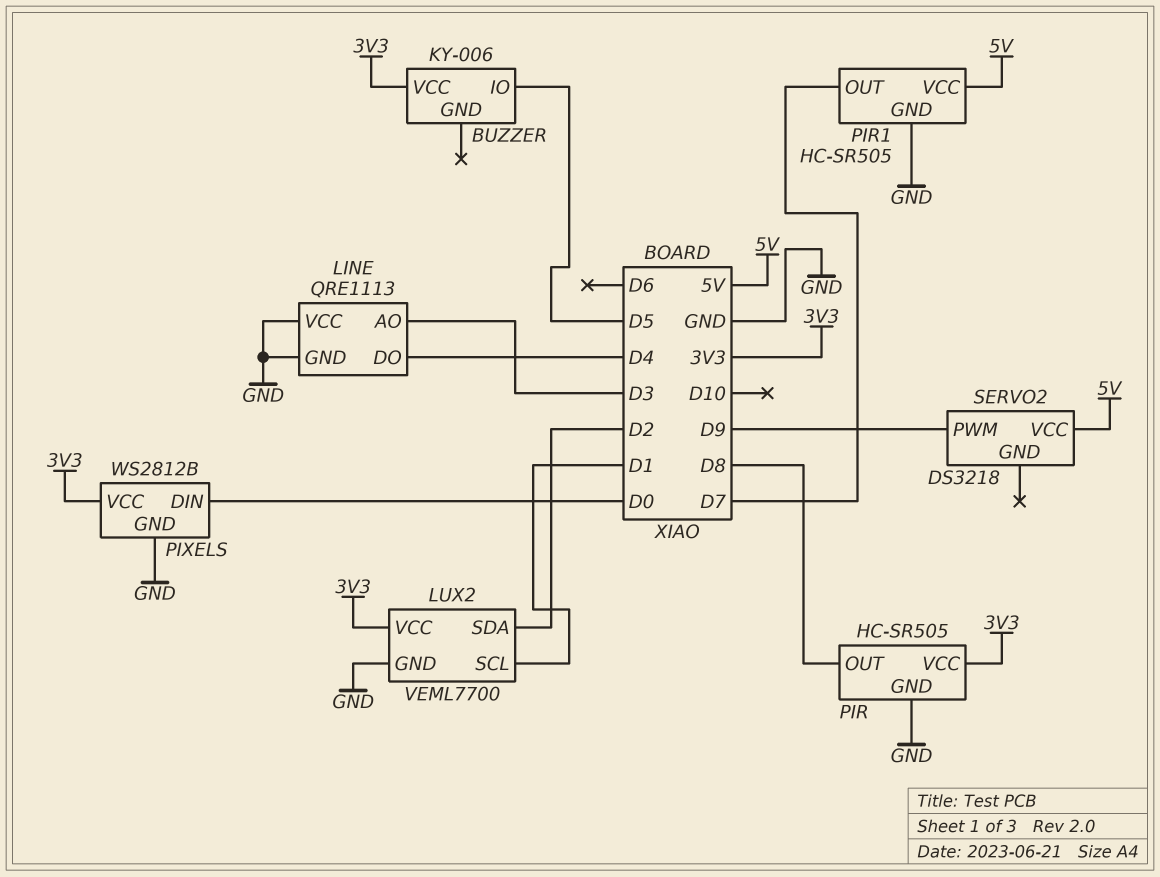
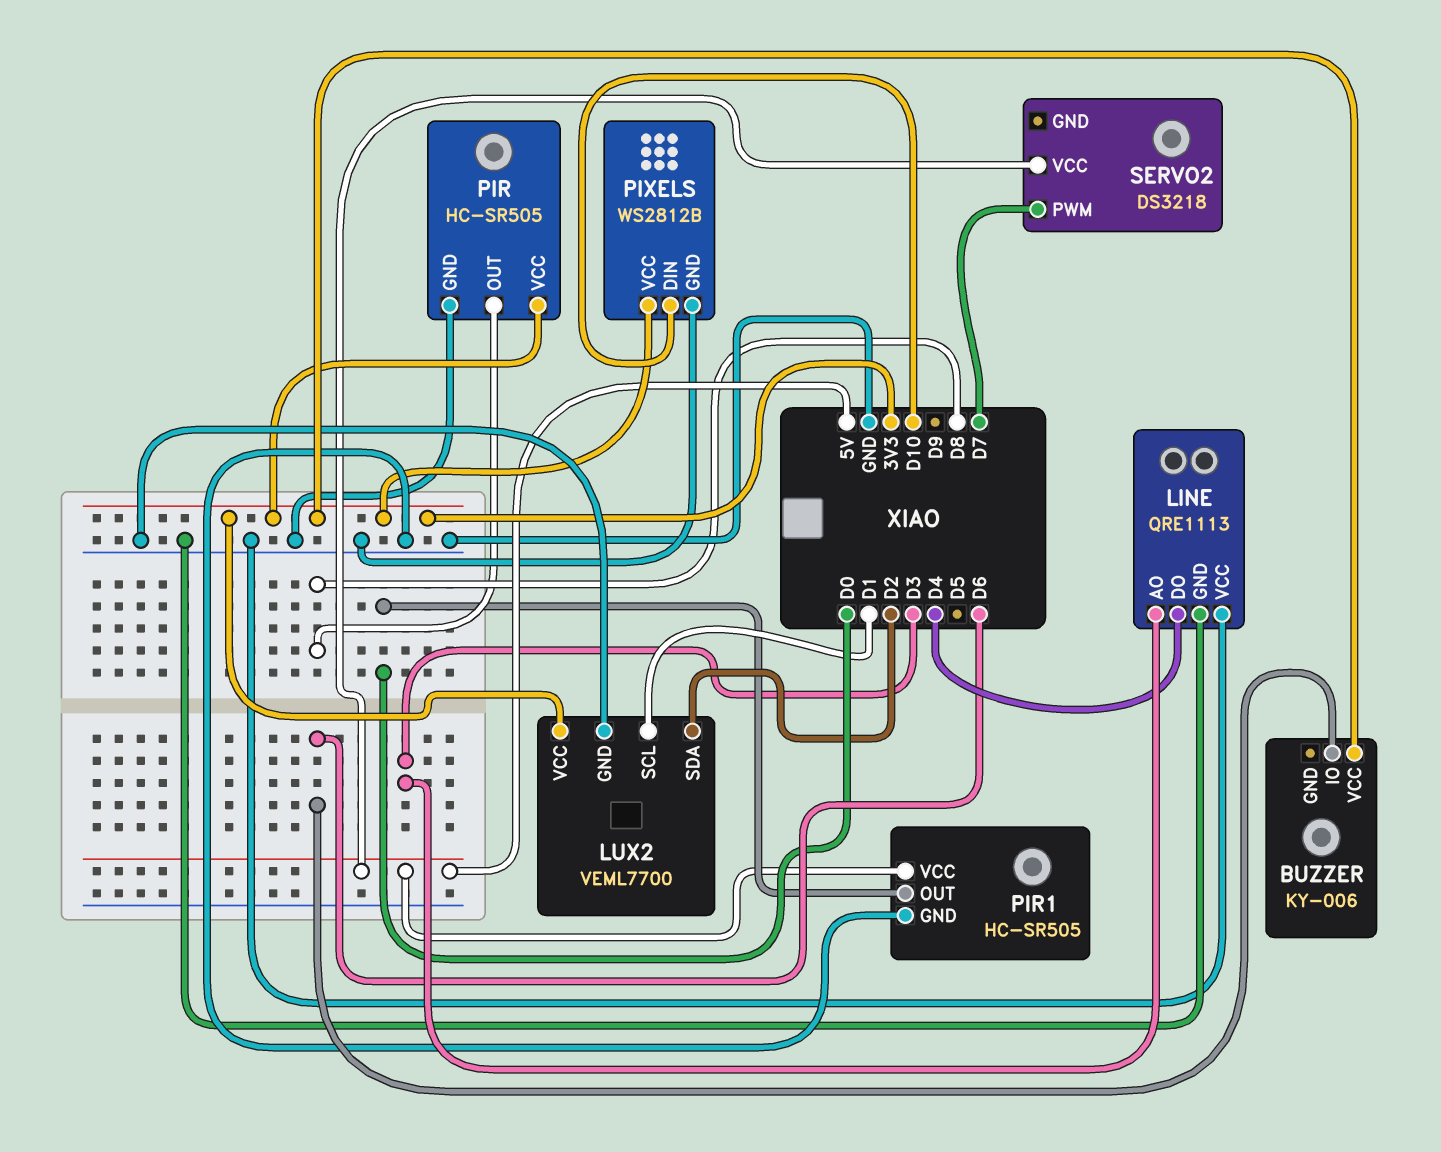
BUZZER pin IO: D5 -> D6
PIR1 pin OUT: D7 -> D0
PIXELS pin DIN: D0 -> D10
SERVO2 pin PWM: D9 -> D7

